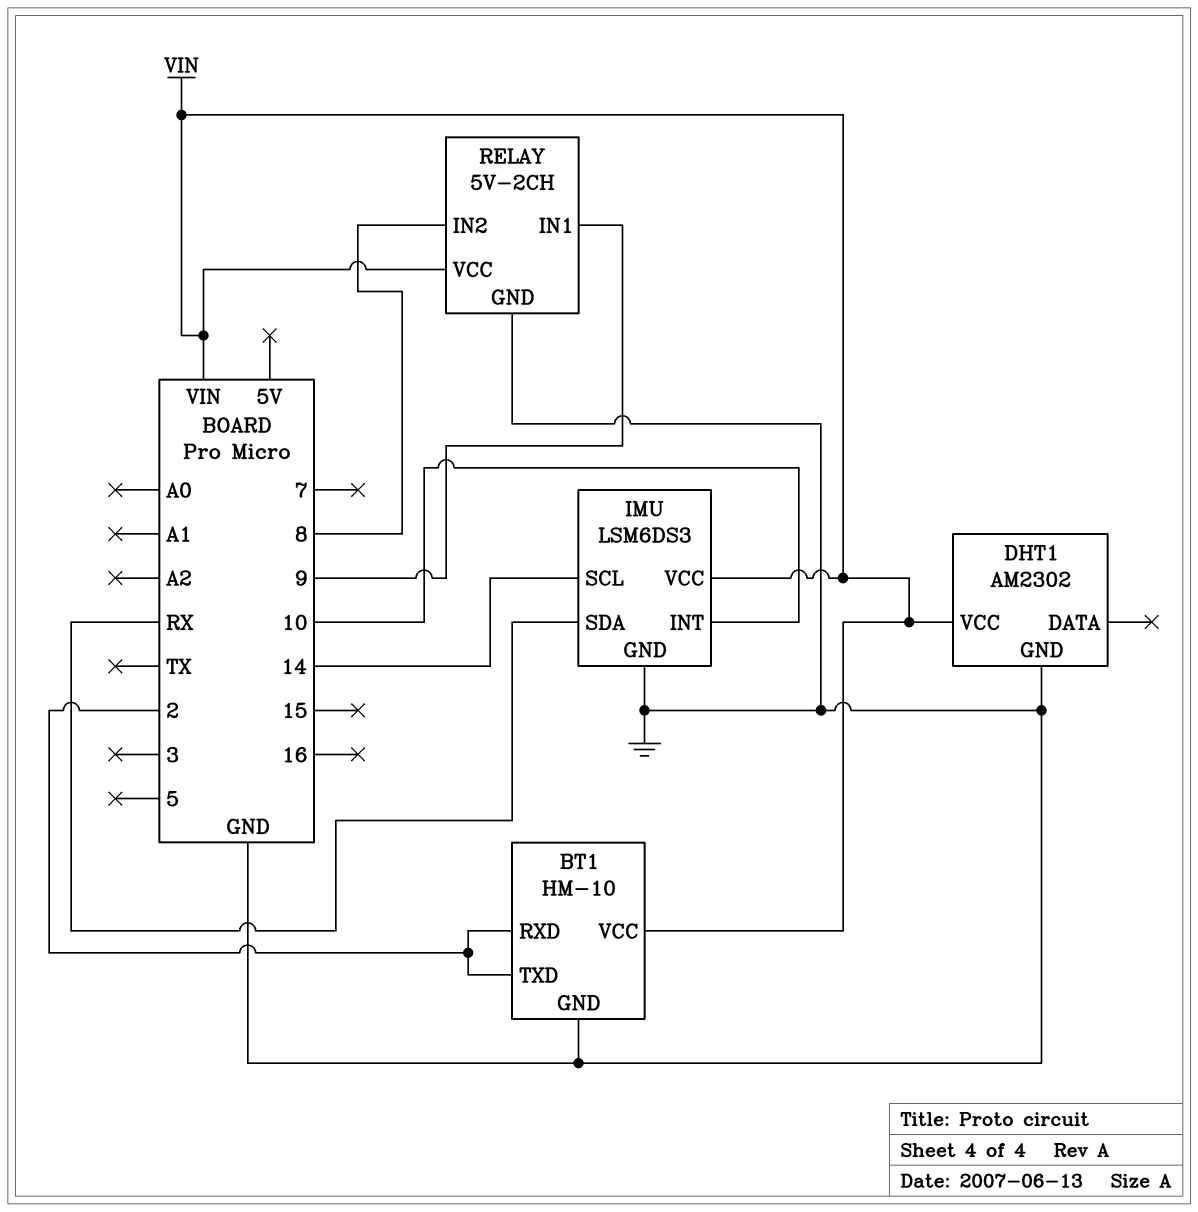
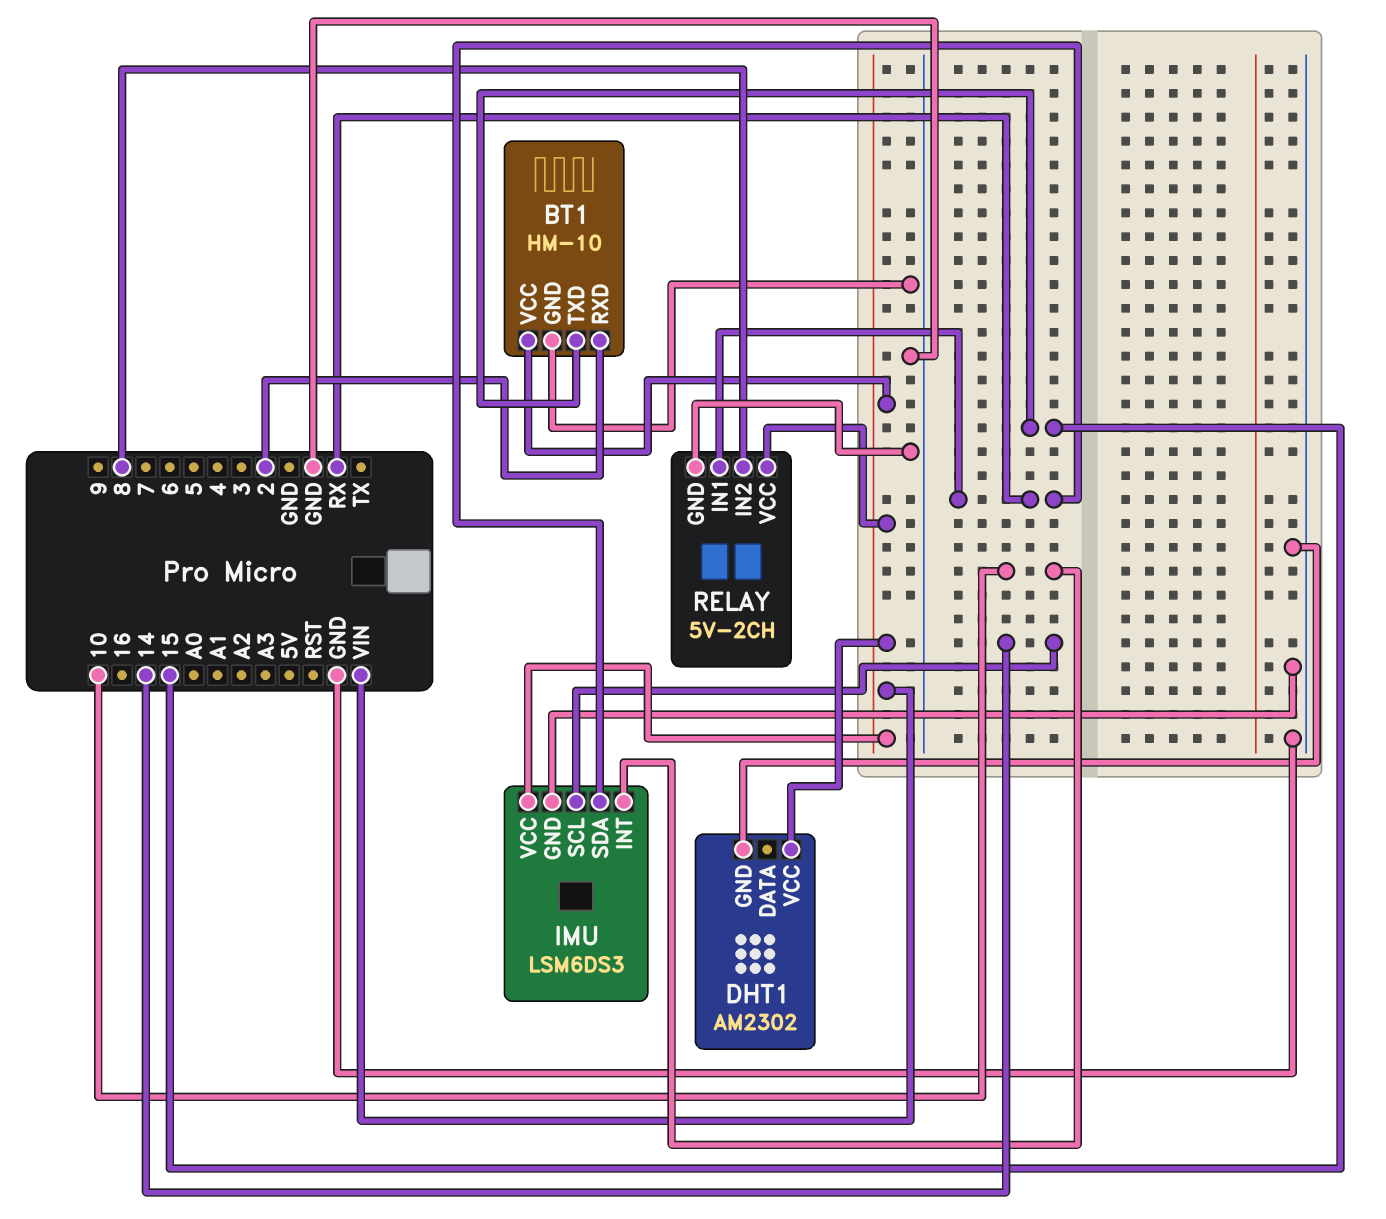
BT1 pin TXD: 2 -> 15
RELAY pin IN1: 9 -> RX

